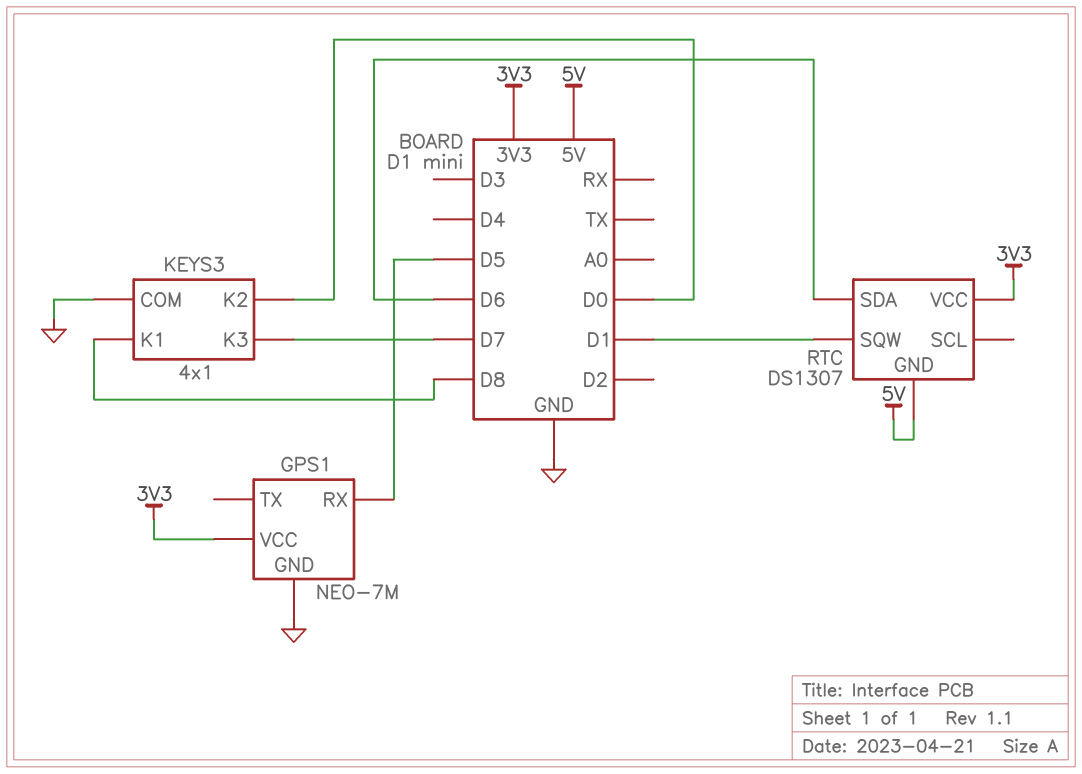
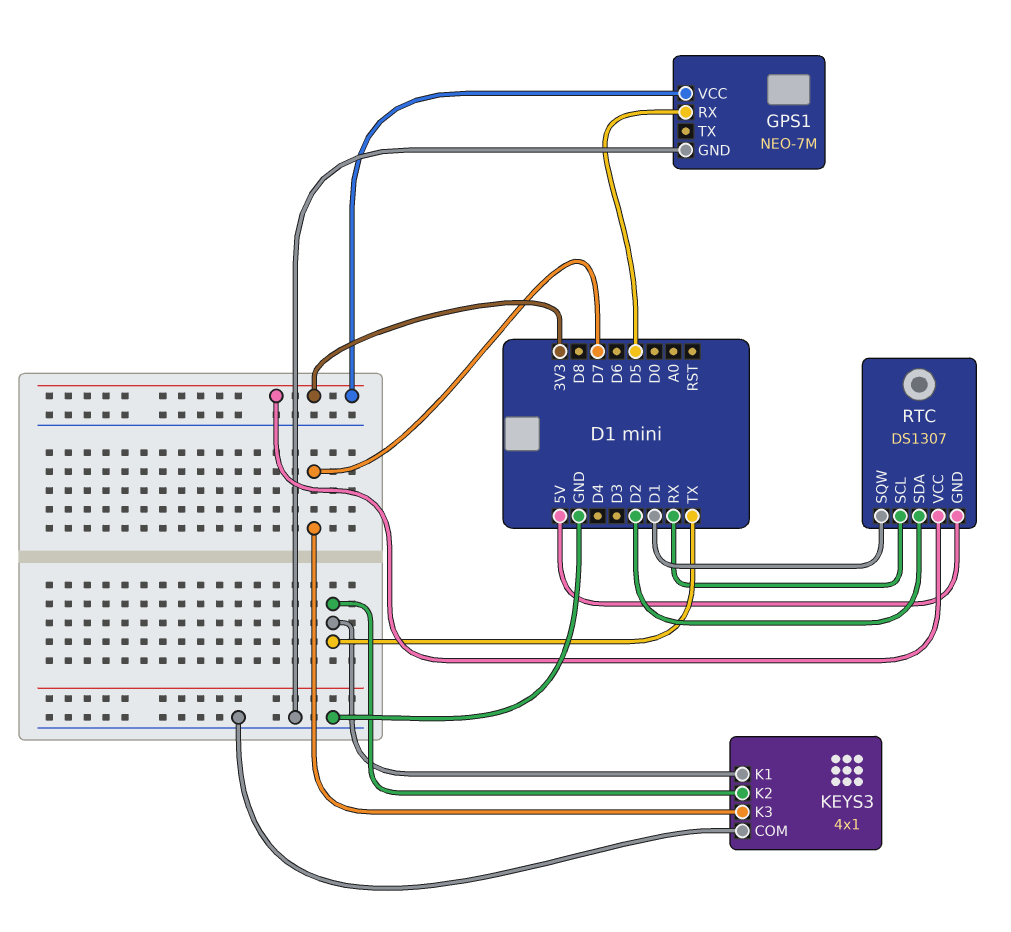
KEYS3 pin K1: D8 -> TX
KEYS3 pin K2: D0 -> TX
RTC pin SCL: none -> RX
RTC pin SDA: D6 -> D2

